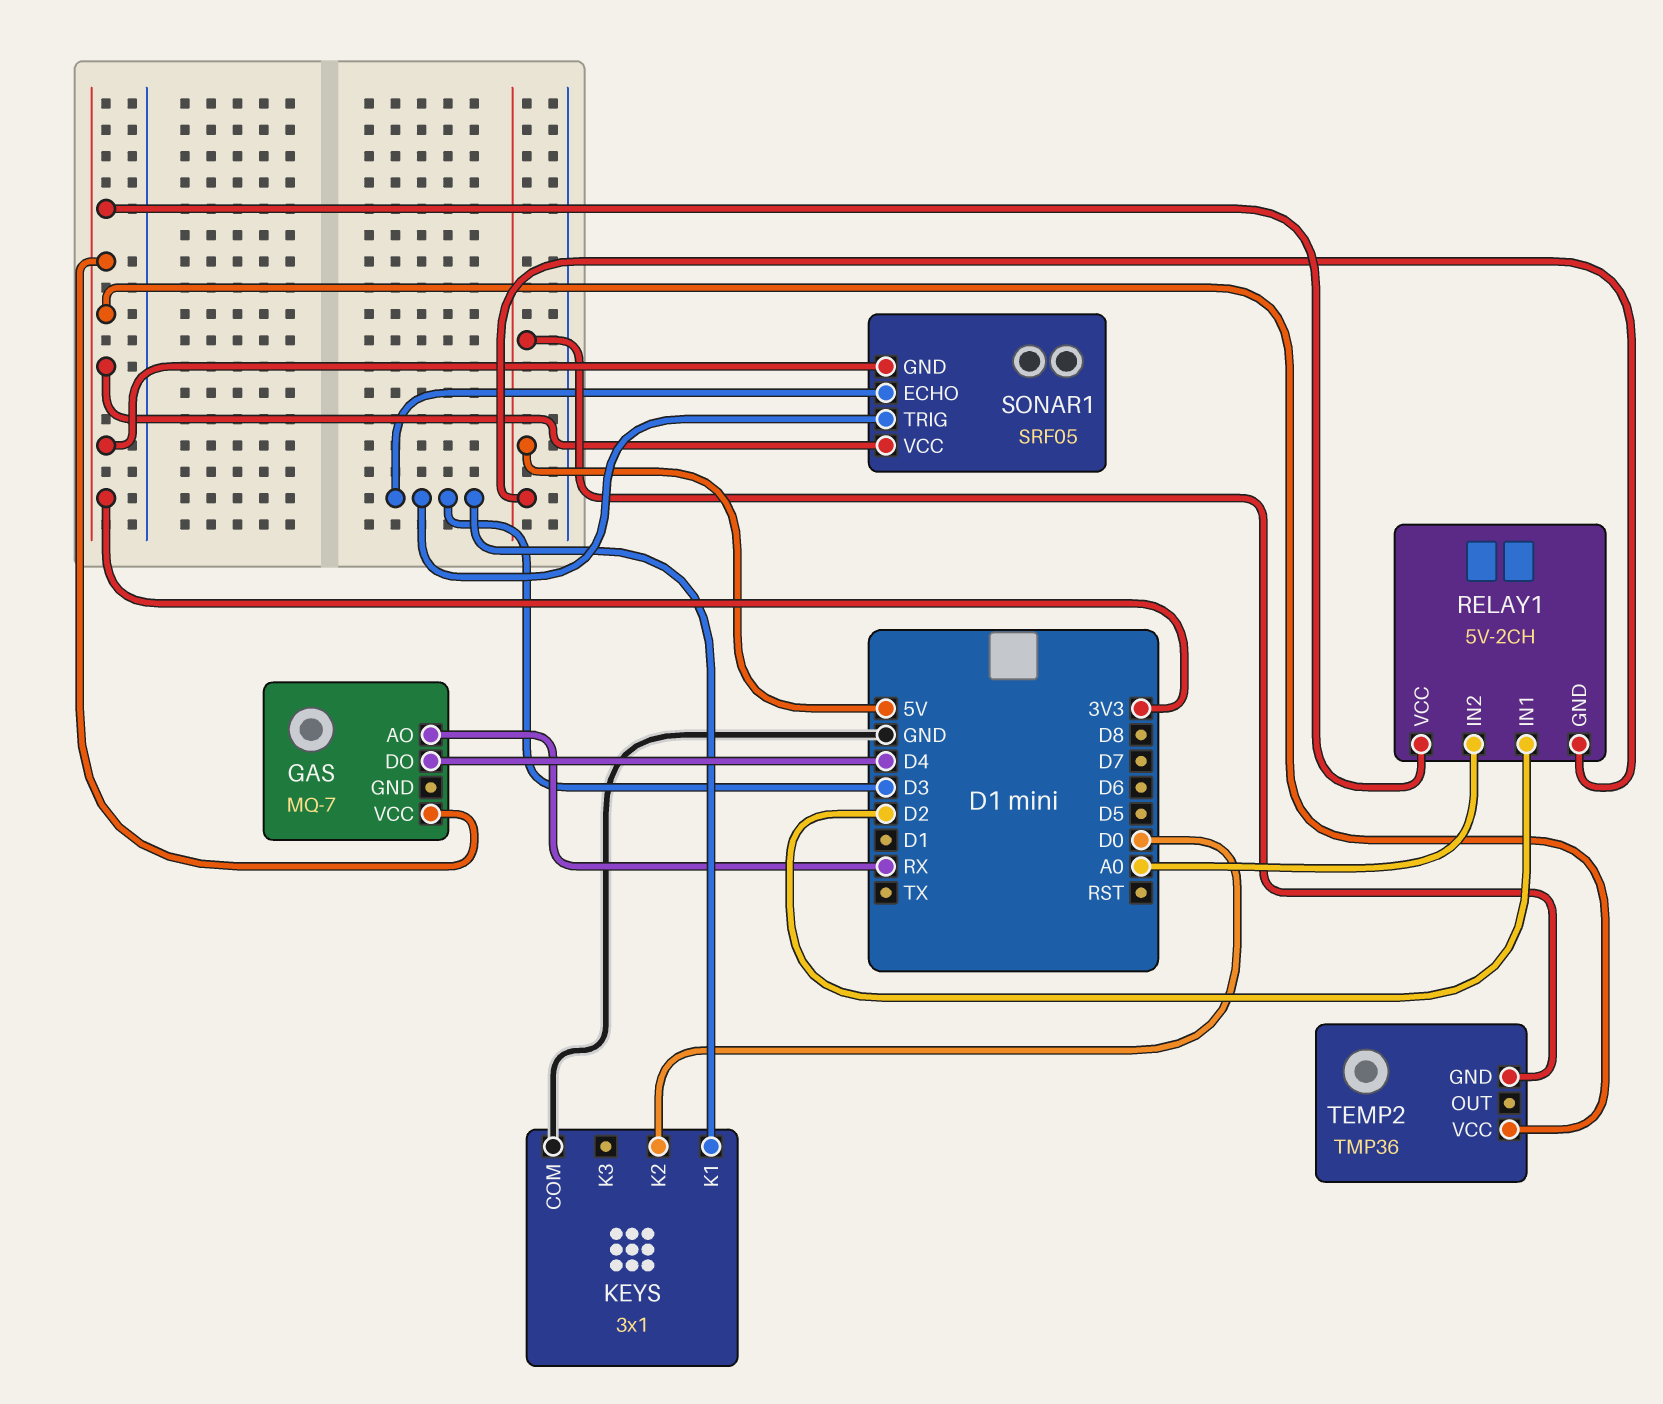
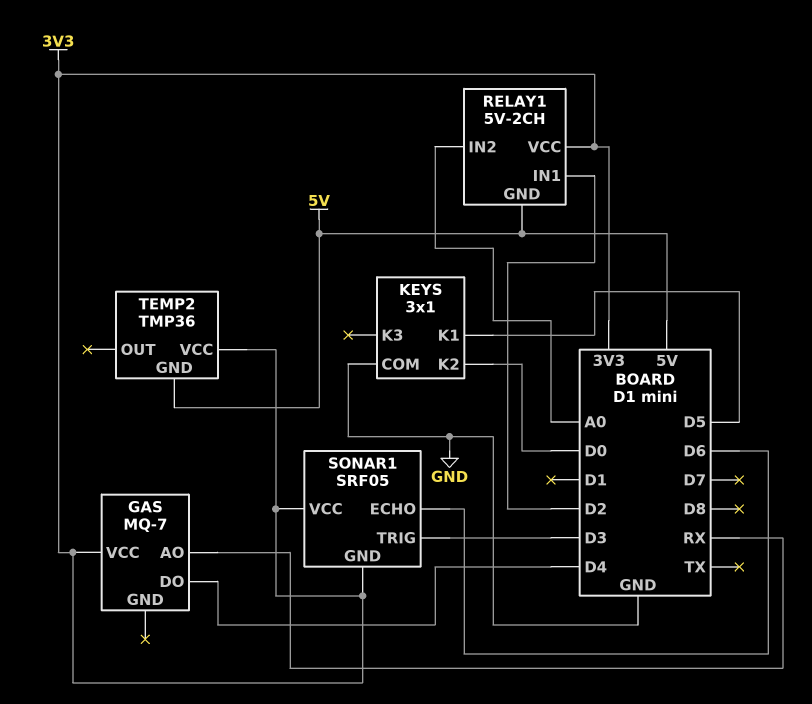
KEYS pin K1: D3 -> D5
SONAR1 pin ECHO: D3 -> D6

